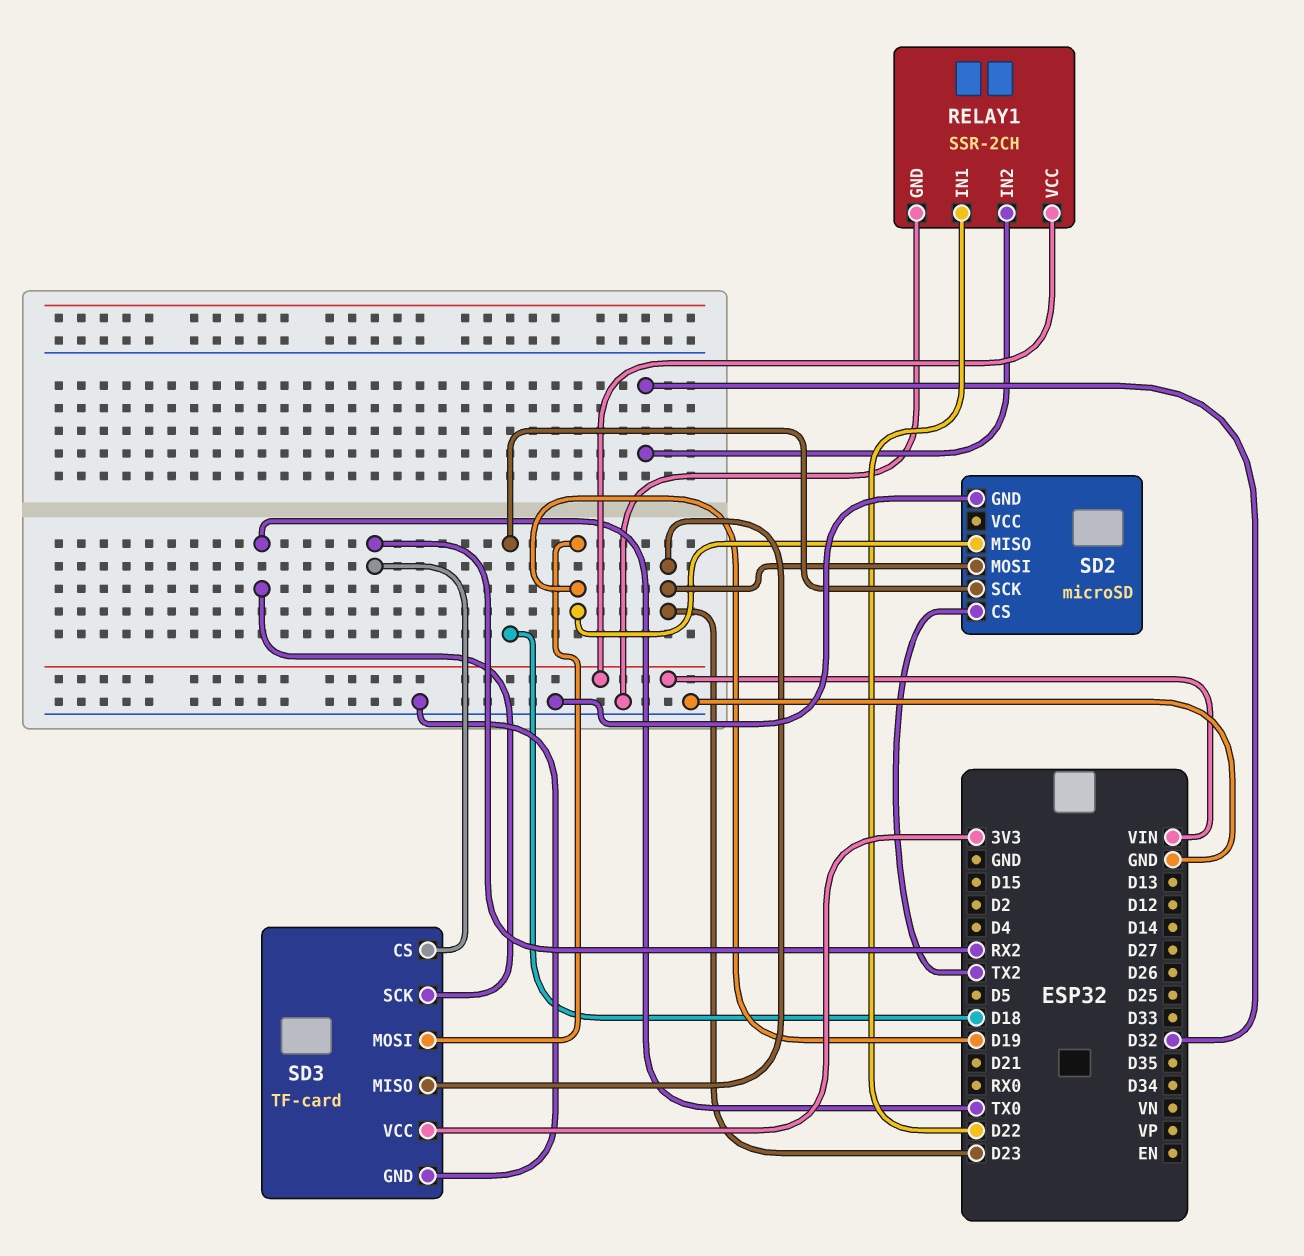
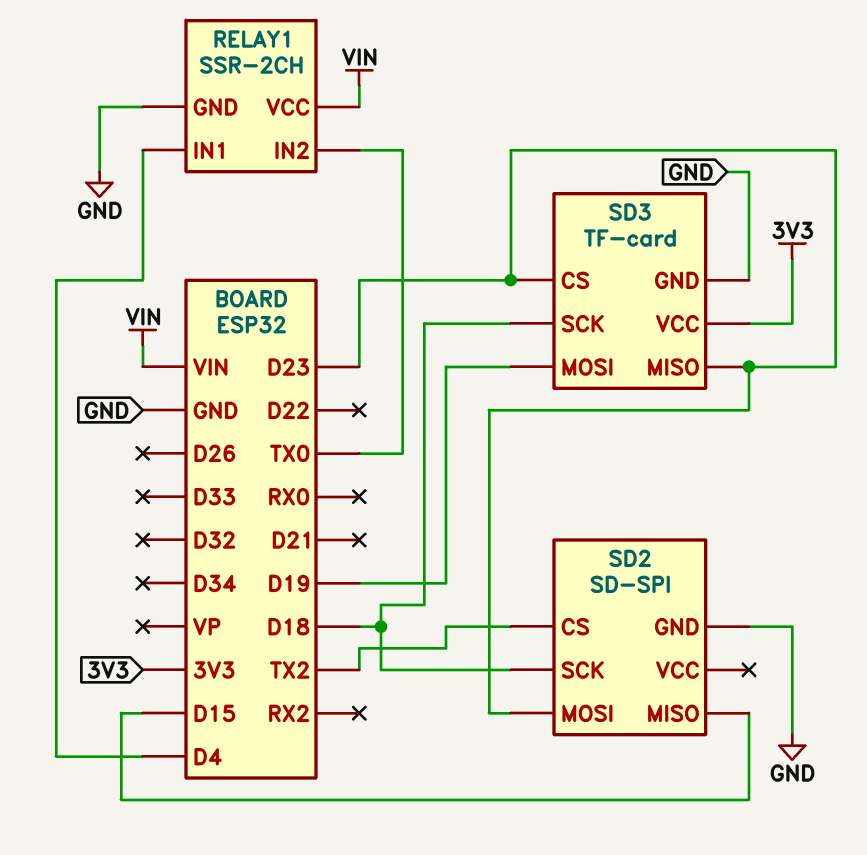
RELAY1 pin IN1: D22 -> D4
RELAY1 pin IN2: D32 -> TX0
SD2: microSD -> SD-SPI
SD2 pin MISO: D19 -> D15
SD3 pin CS: RX2 -> D23
SD3 pin SCK: TX0 -> D18

